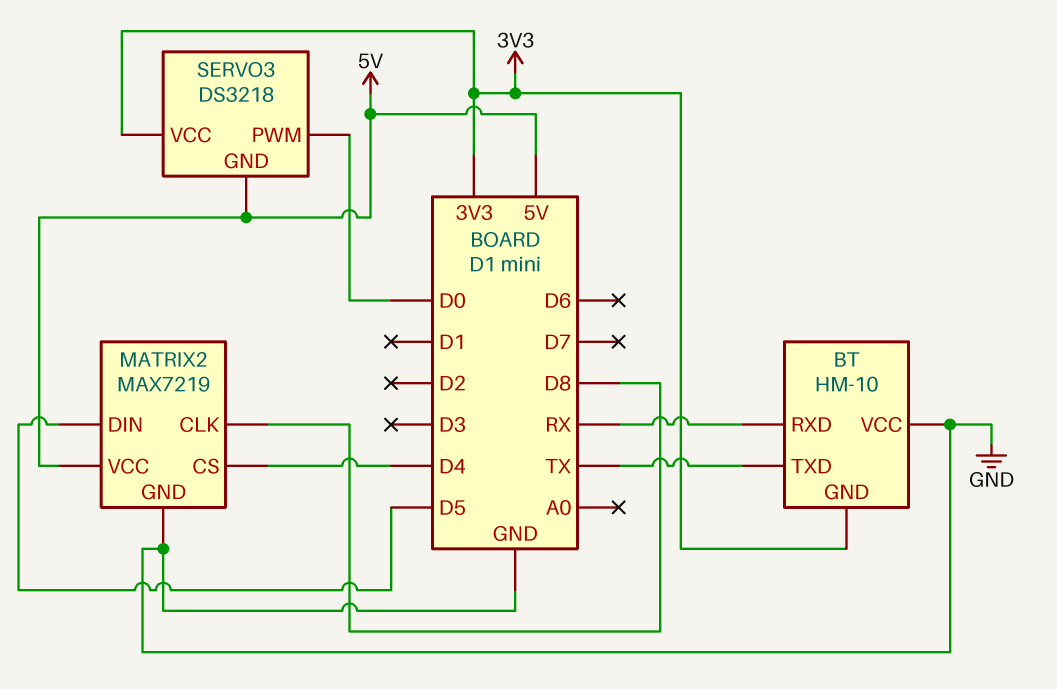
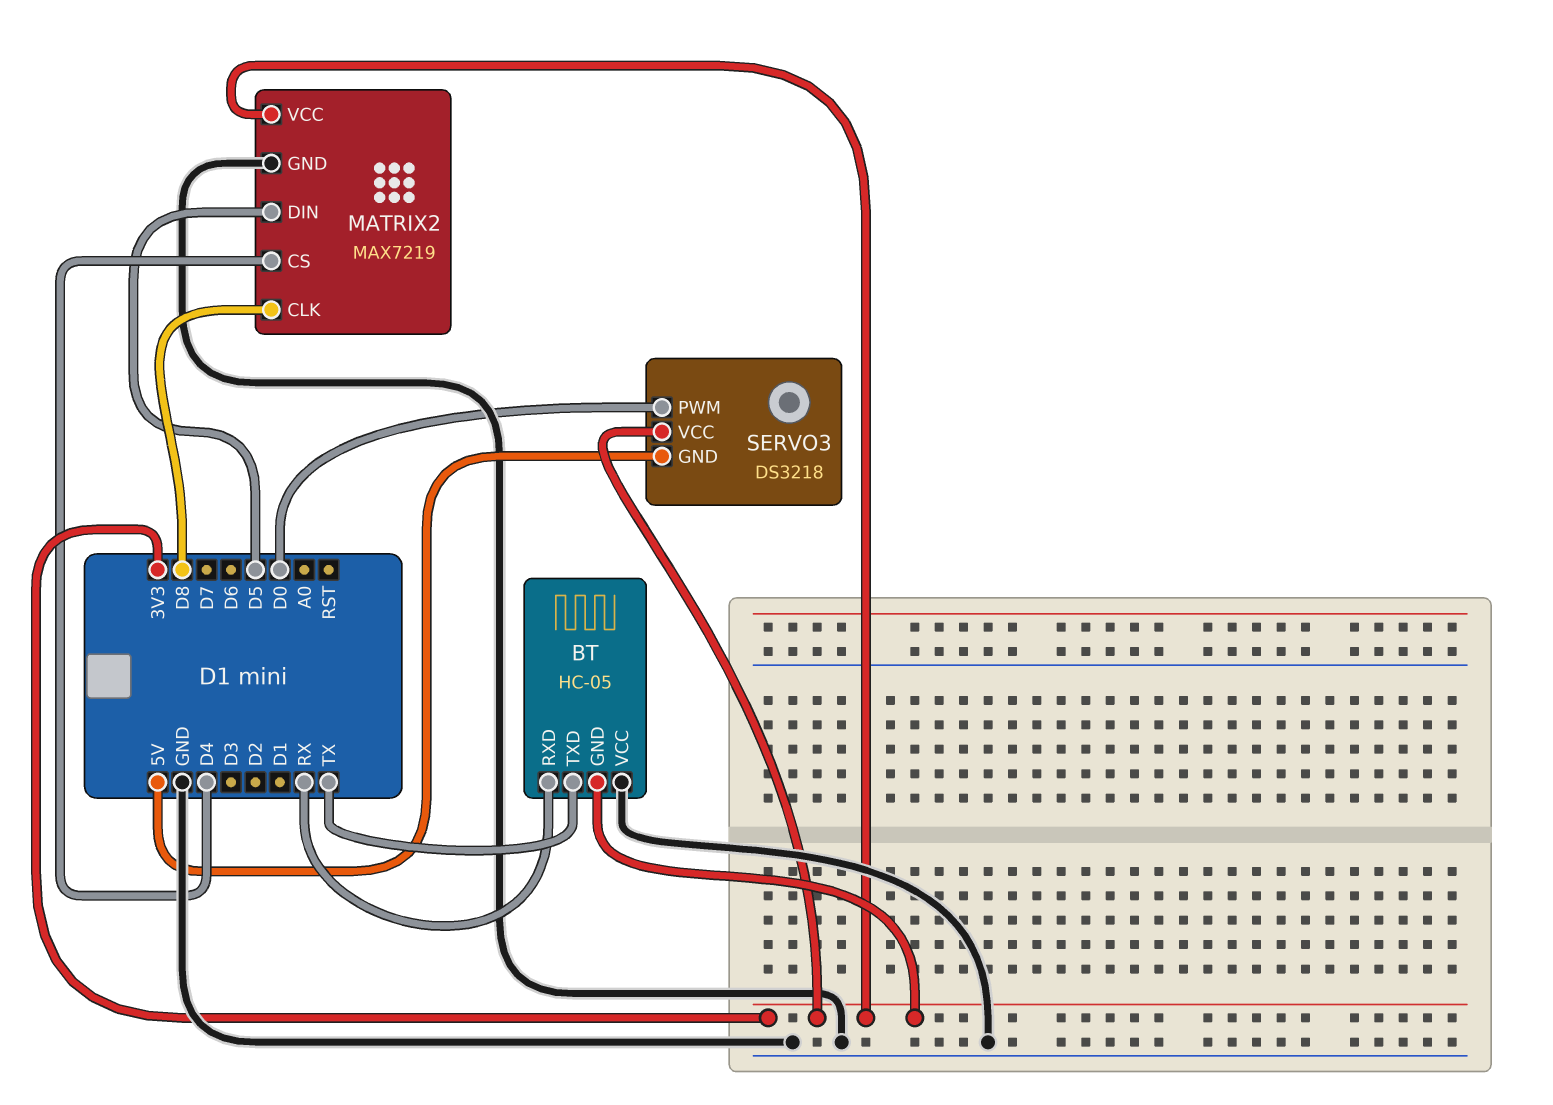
BT: HM-10 -> HC-05
MATRIX2 pin VCC: 5V -> 3V3

